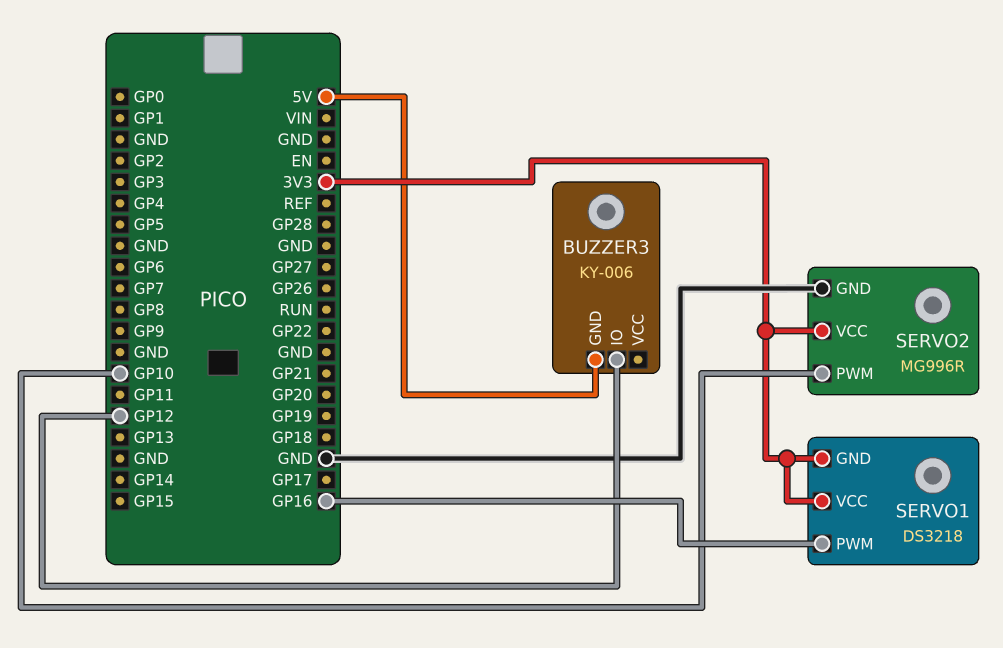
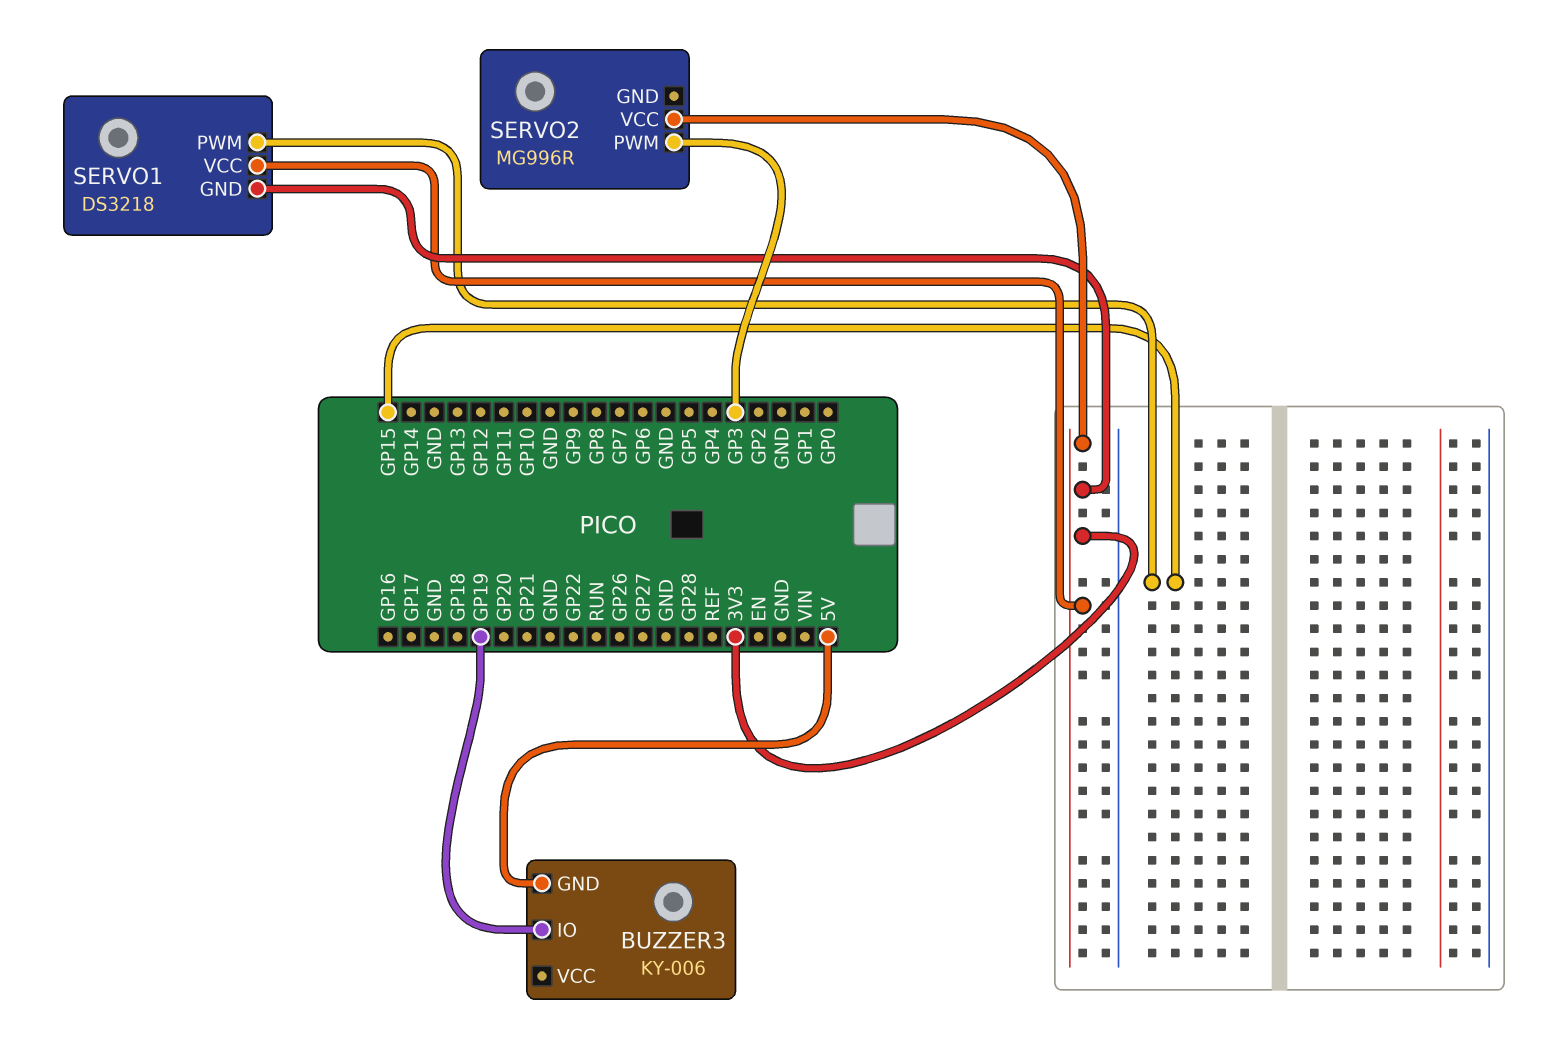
BUZZER3 pin IO: GP12 -> GP19
SERVO1 pin PWM: GP16 -> GP15
SERVO2 pin GND: GND -> none
SERVO2 pin PWM: GP10 -> GP3

